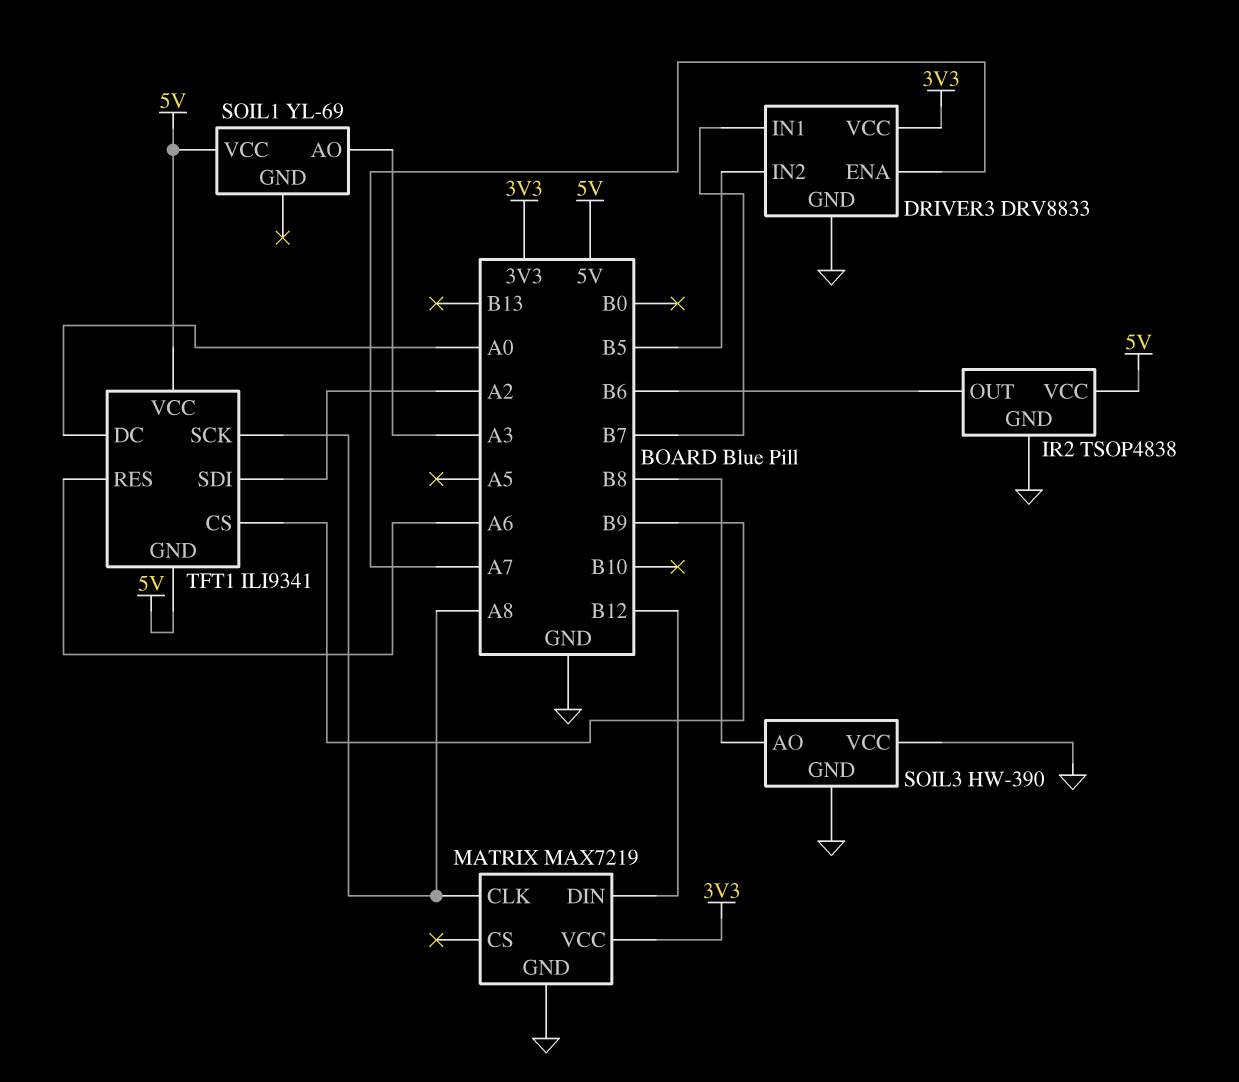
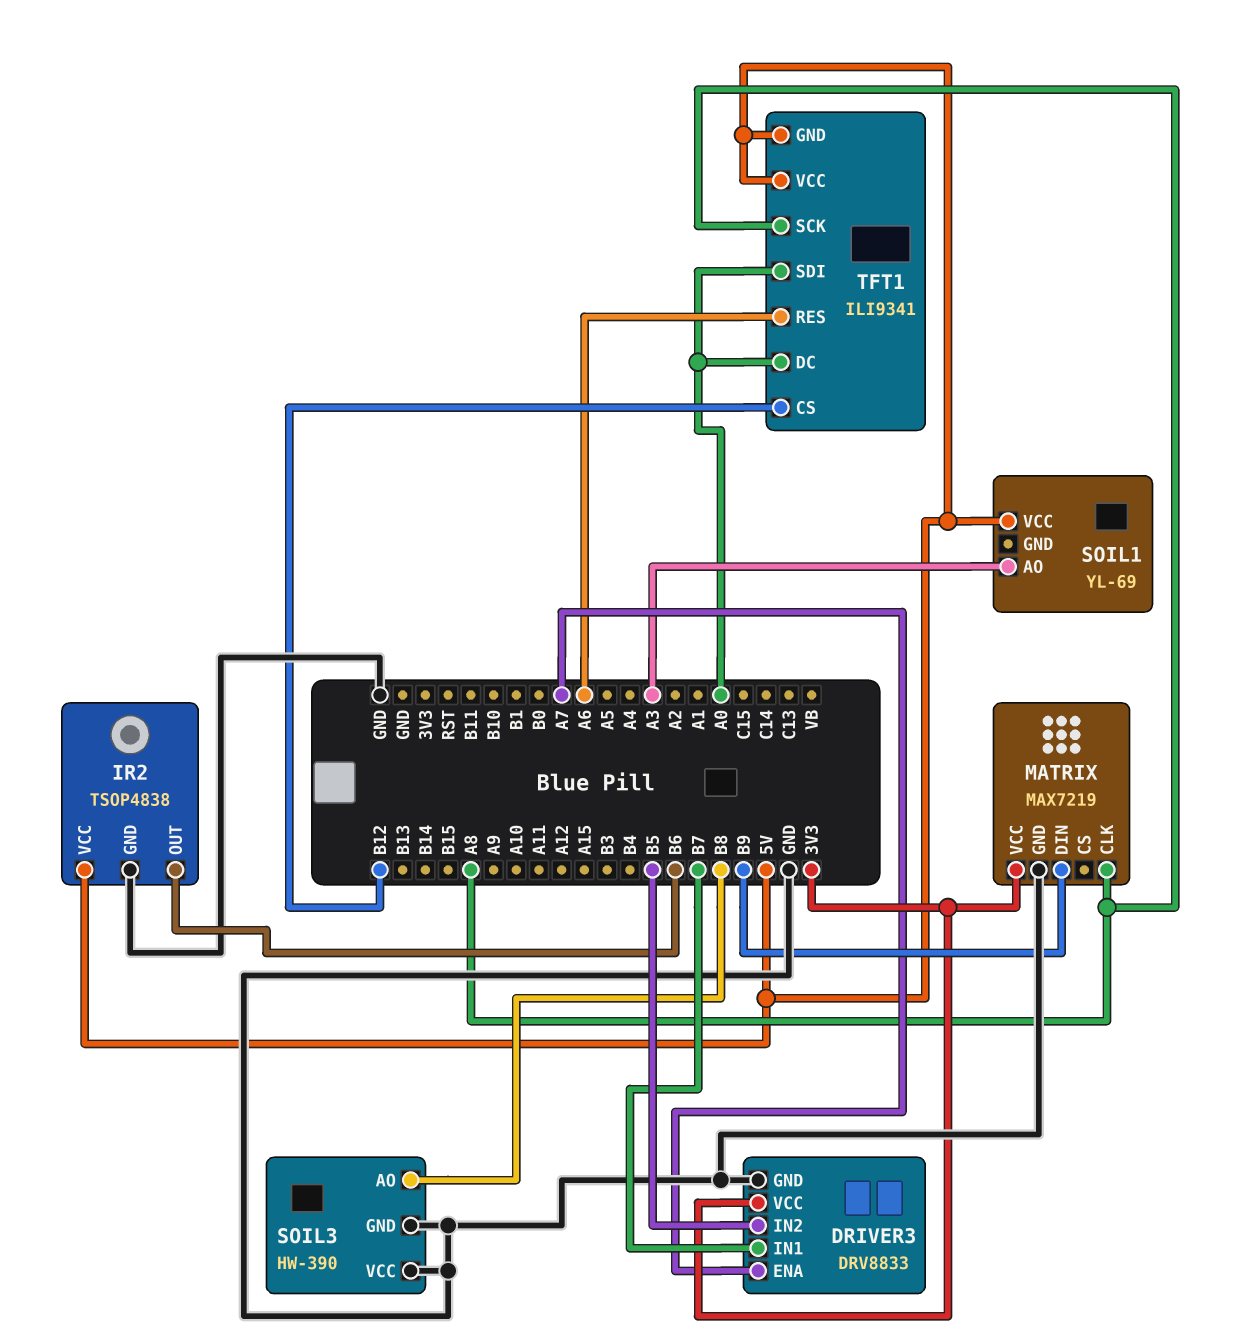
MATRIX pin DIN: B12 -> B9
TFT1 pin CS: B9 -> B12
TFT1 pin SDI: A2 -> A0

